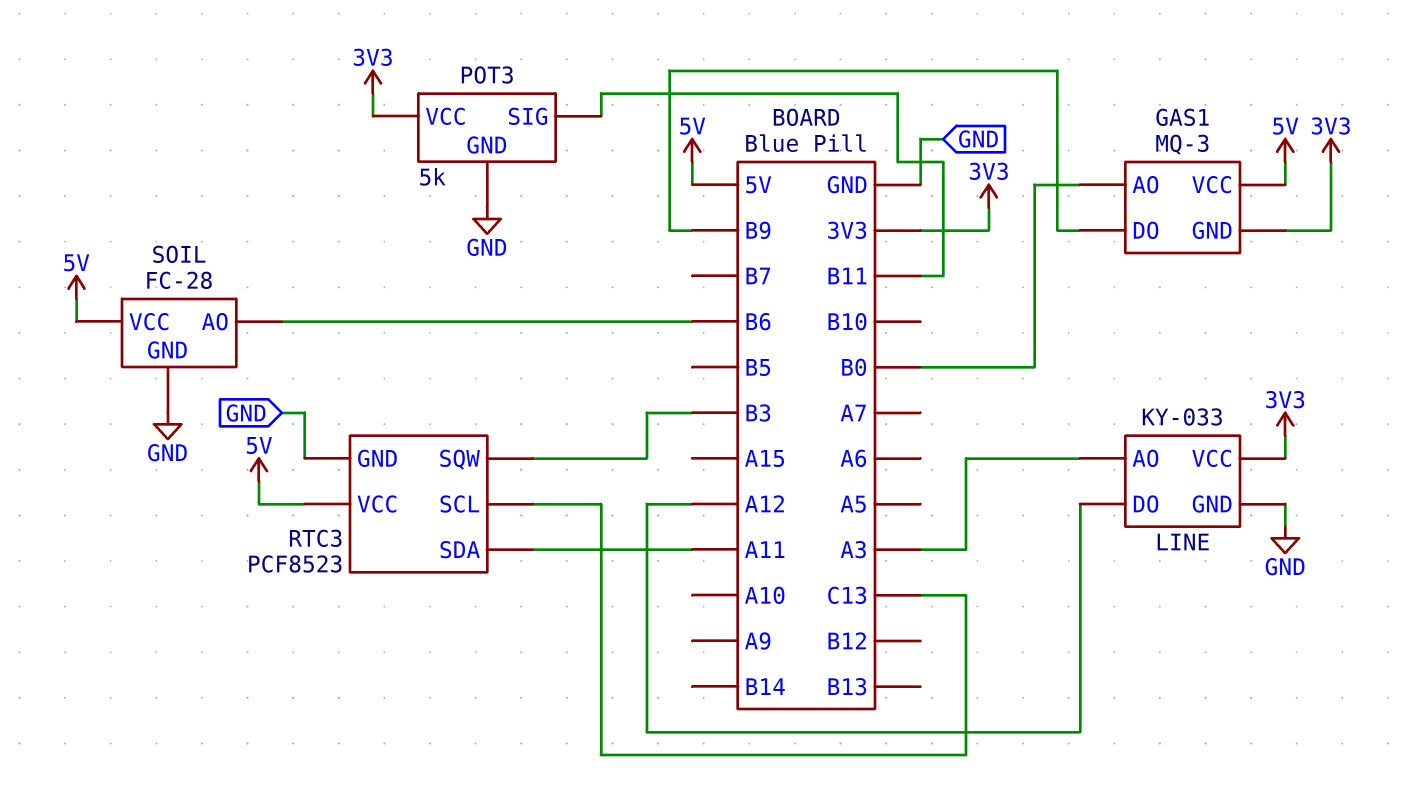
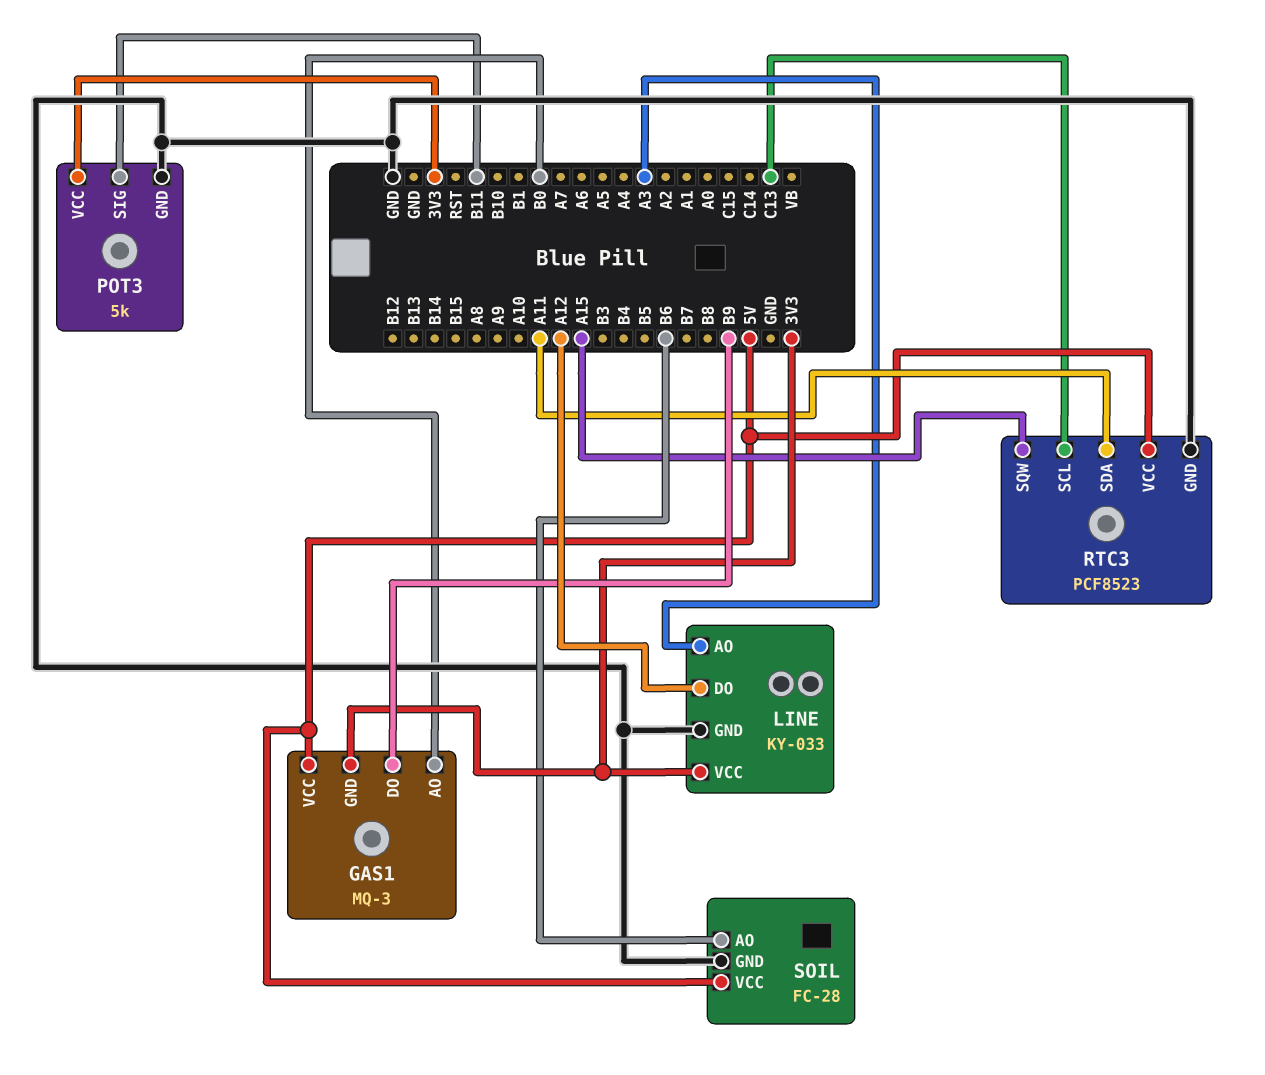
RTC3 pin SQW: B3 -> A15

